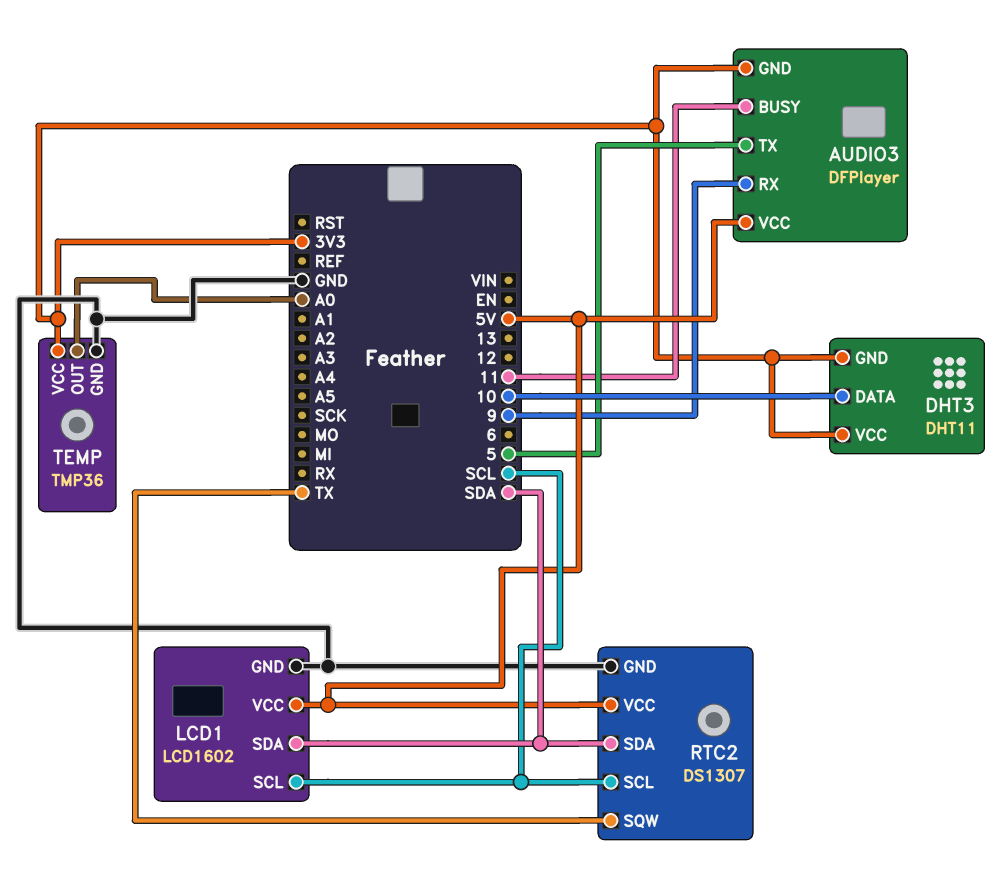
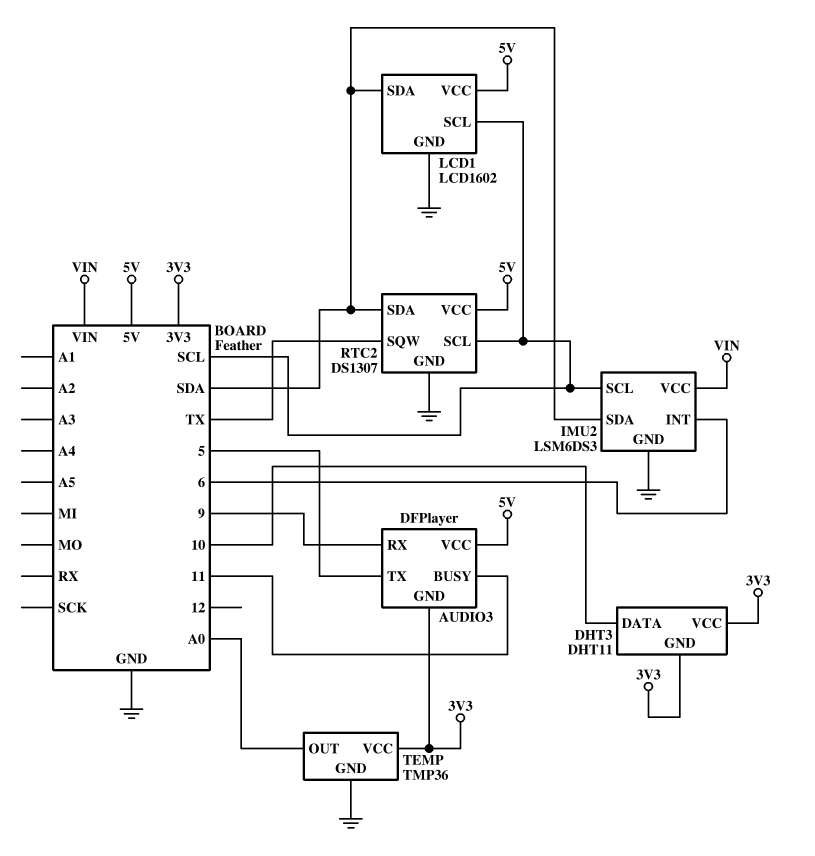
IMU2: none -> LSM6DS3
IMU2 pin GND: none -> GND
IMU2 pin INT: none -> 6
IMU2 pin SCL: none -> SCL
IMU2 pin SDA: none -> SDA
IMU2 pin VCC: none -> VIN

